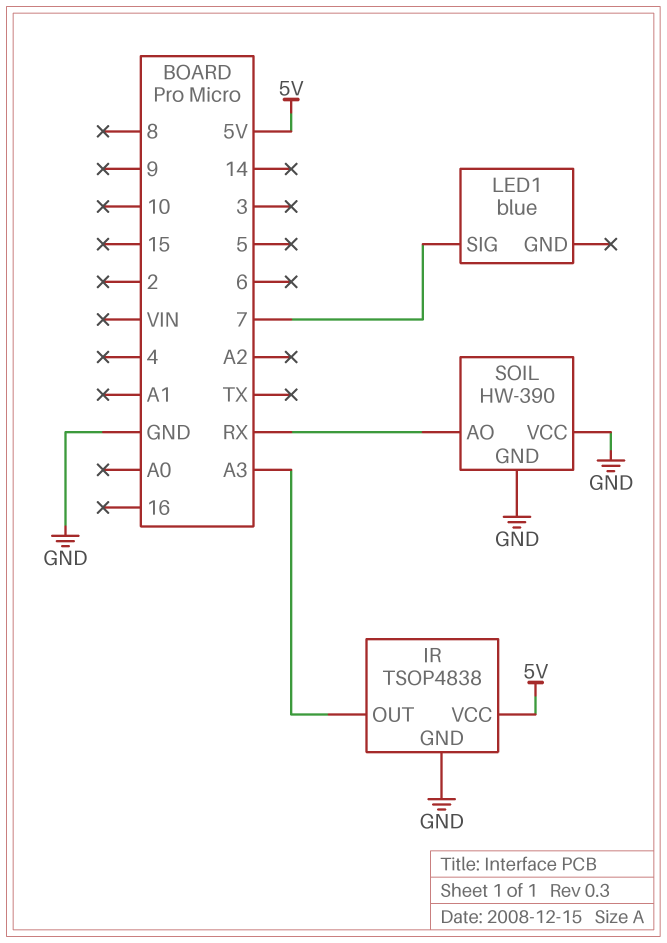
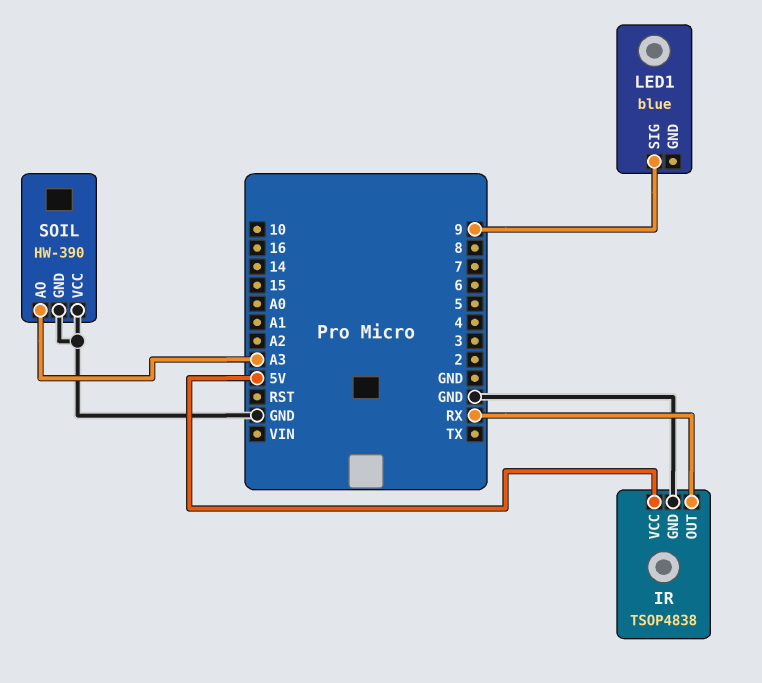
IR pin OUT: A3 -> RX
LED1 pin SIG: 7 -> 9
SOIL pin AO: RX -> A3

